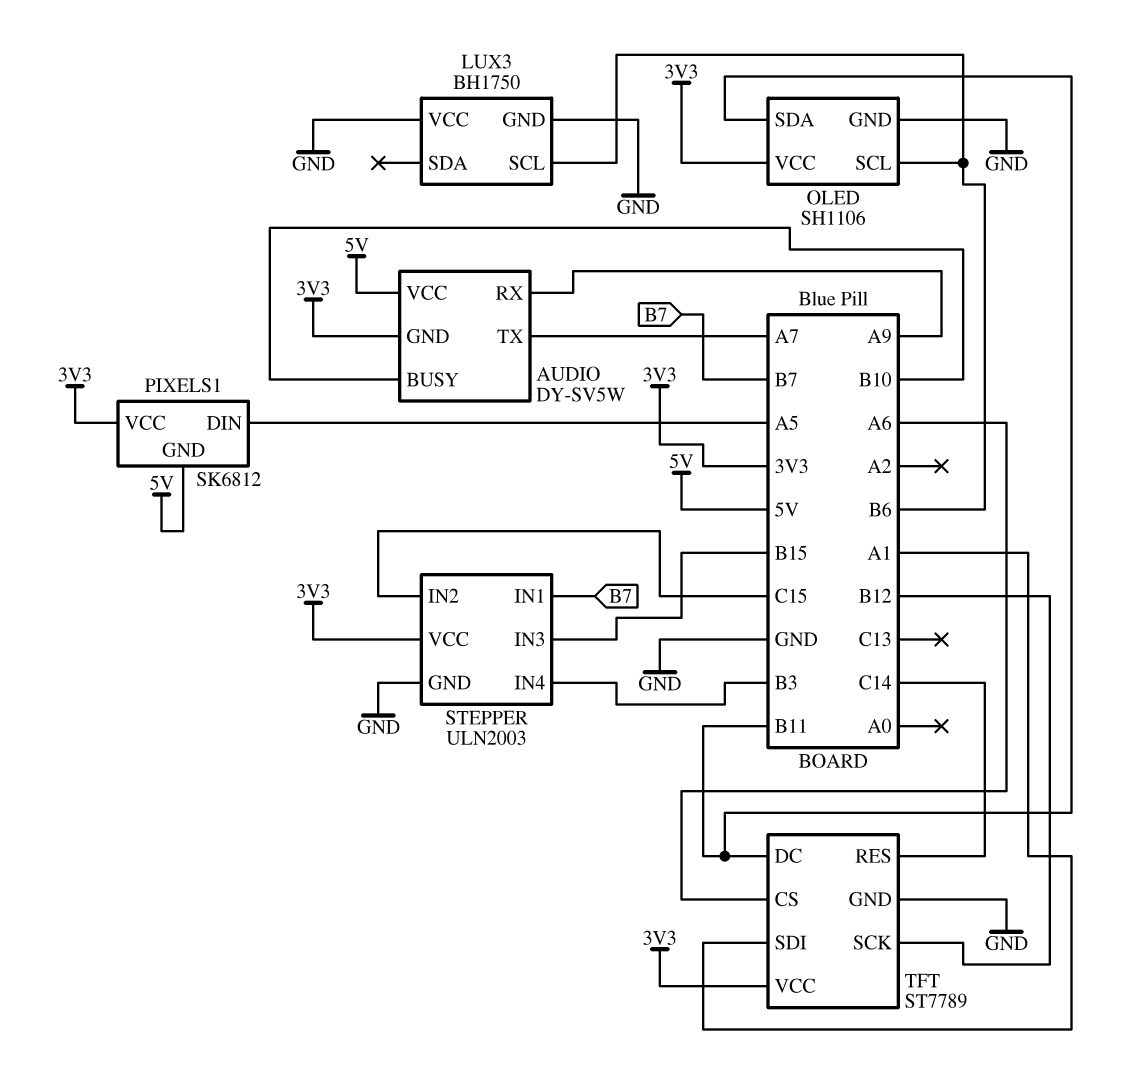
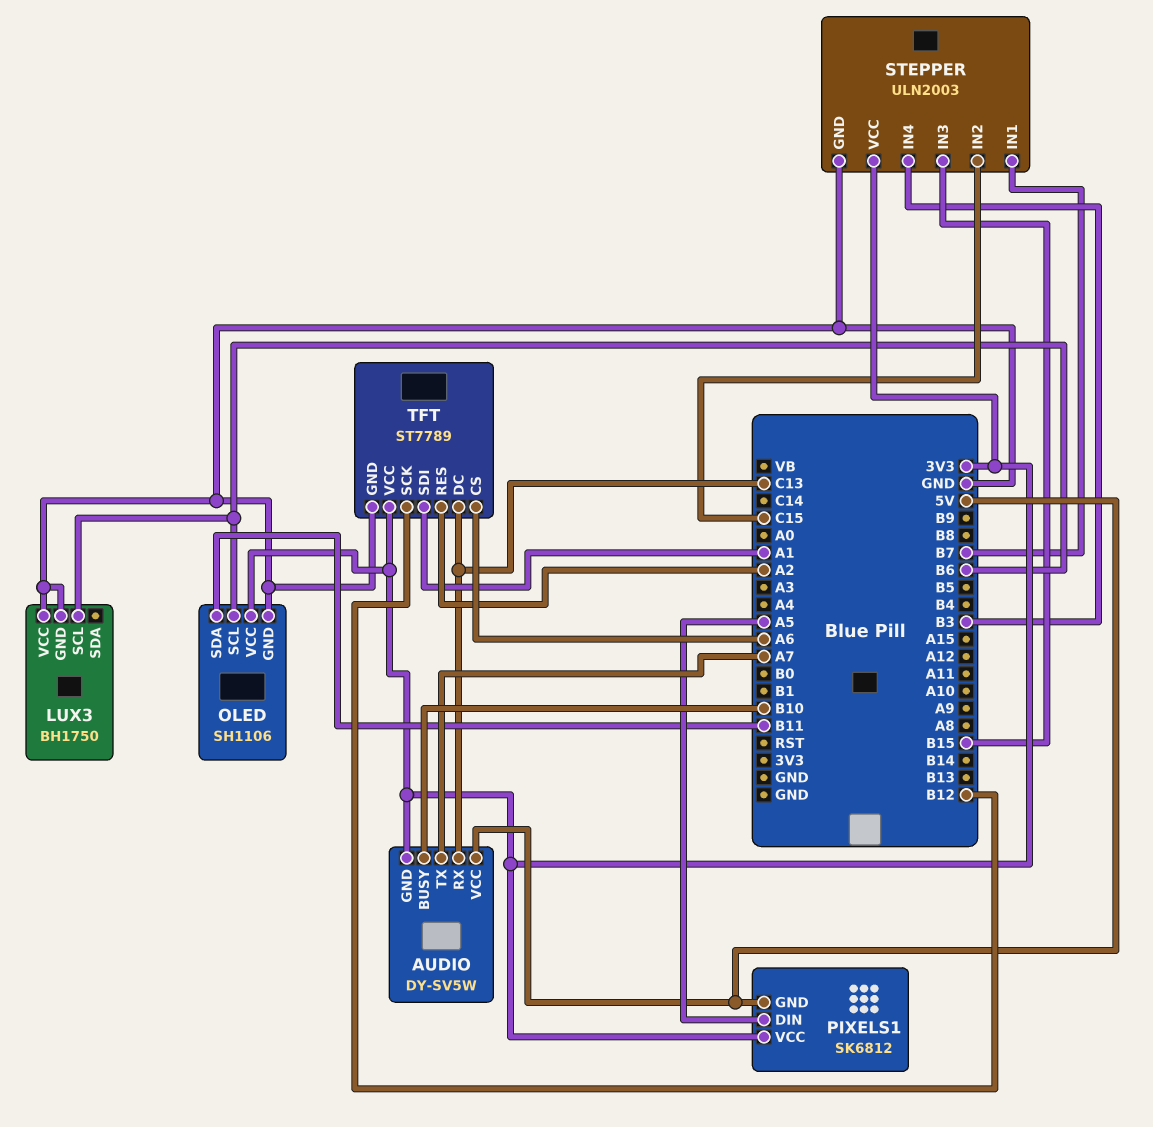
AUDIO pin RX: A9 -> C13
TFT pin DC: B11 -> C13
TFT pin RES: C14 -> A2

